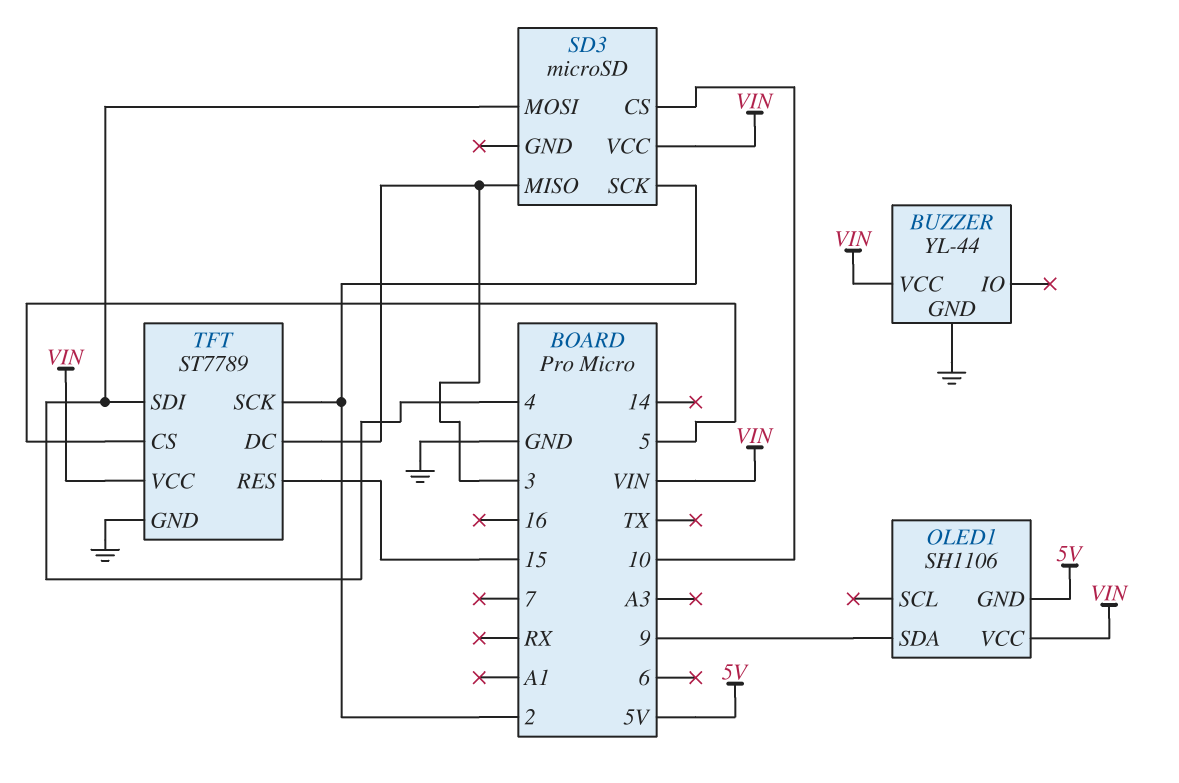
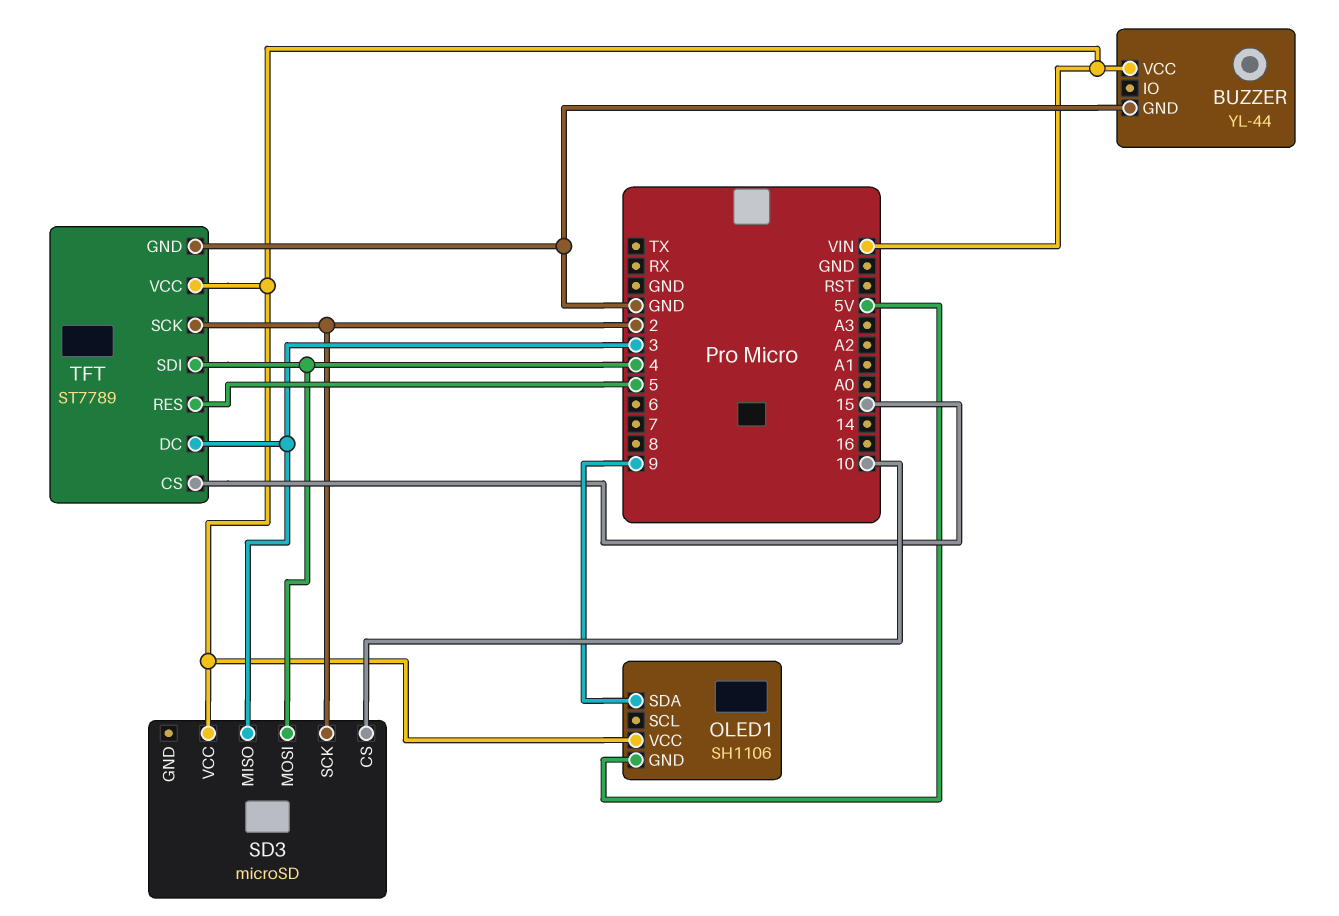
TFT pin CS: 5 -> 15
TFT pin RES: 15 -> 5

